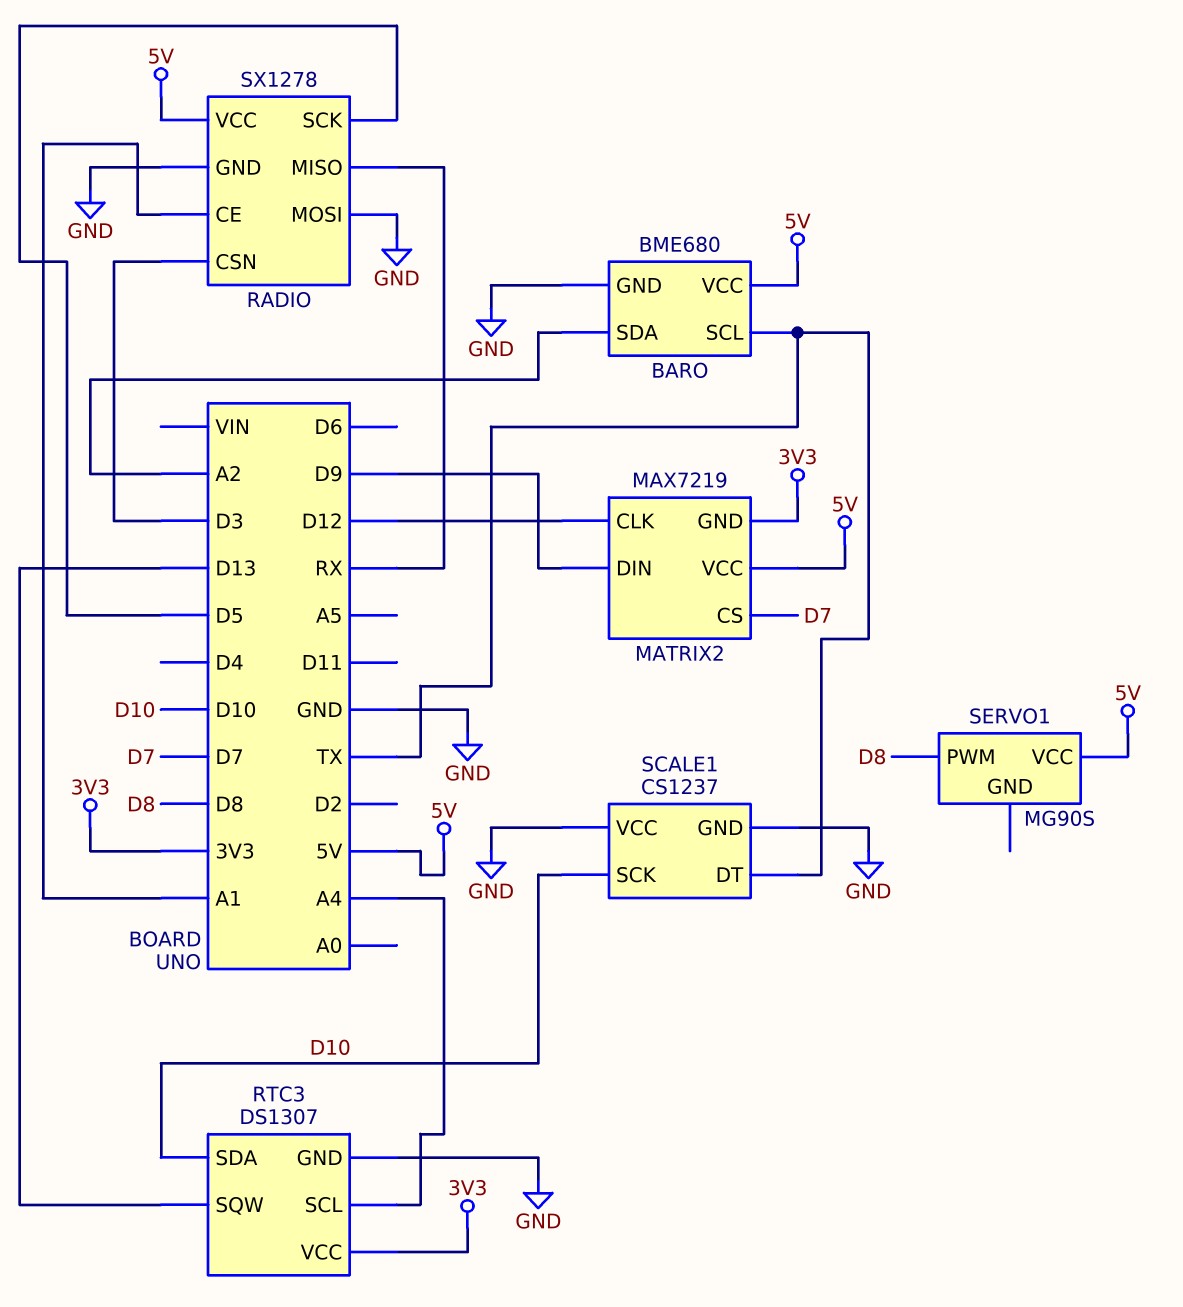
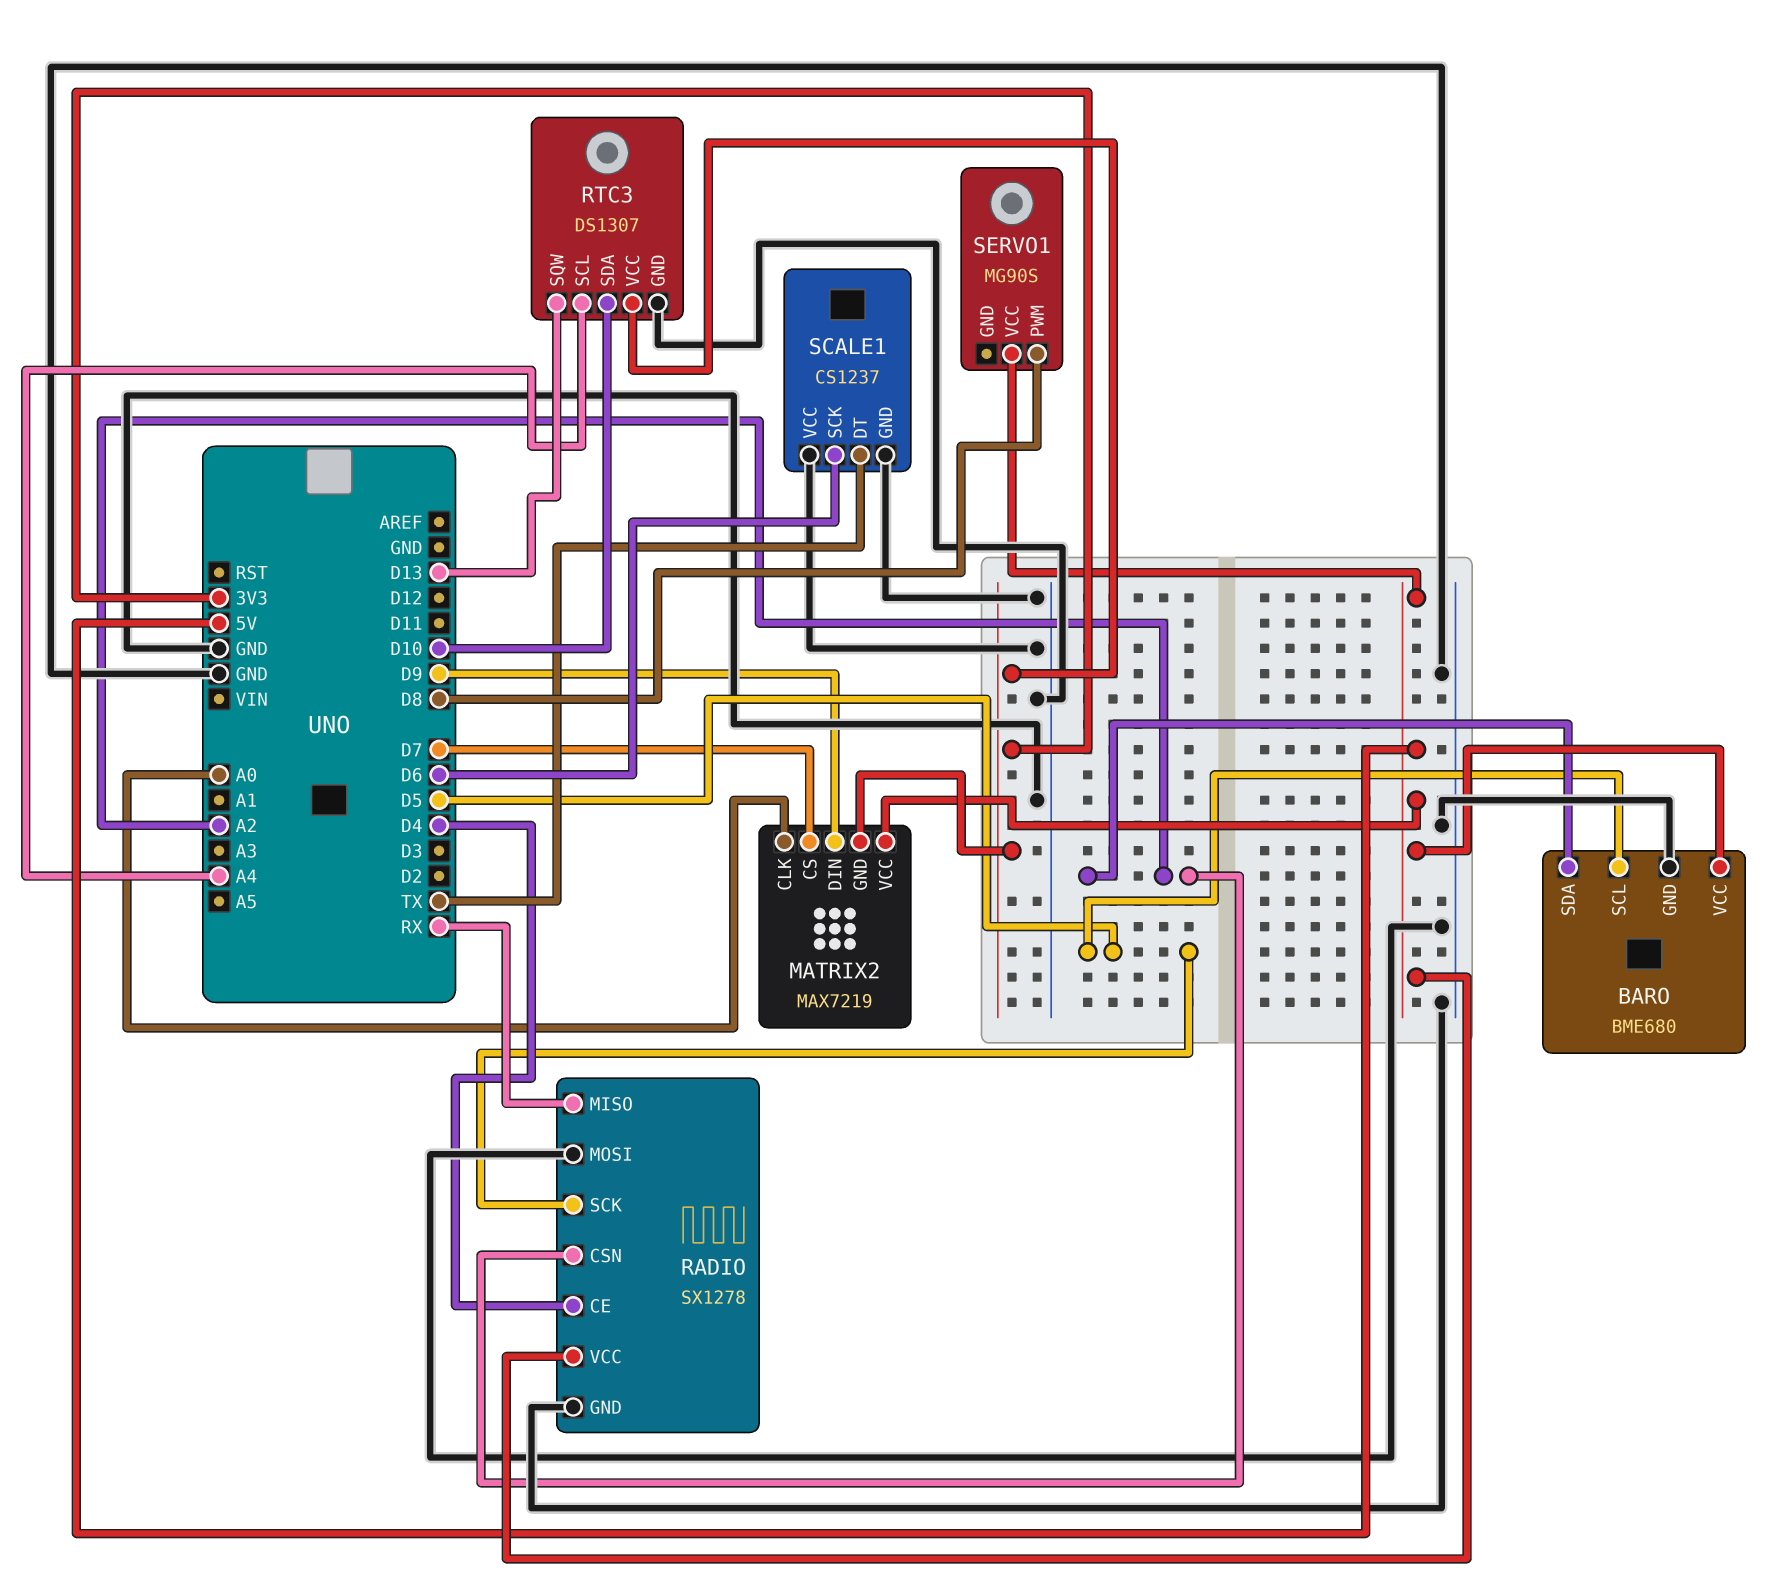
BARO pin SCL: TX -> D5
MATRIX2 pin CLK: D12 -> A0
RADIO pin CE: A1 -> D4
RADIO pin CSN: D3 -> A2
SCALE1 pin SCK: D10 -> D6

